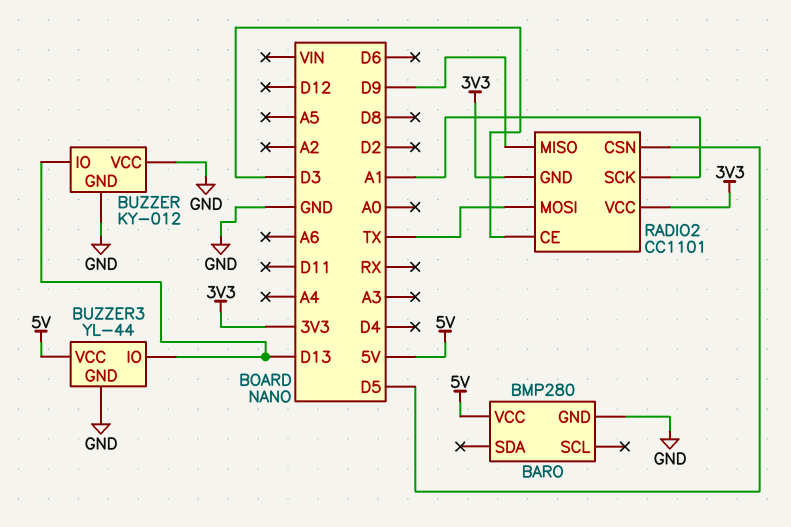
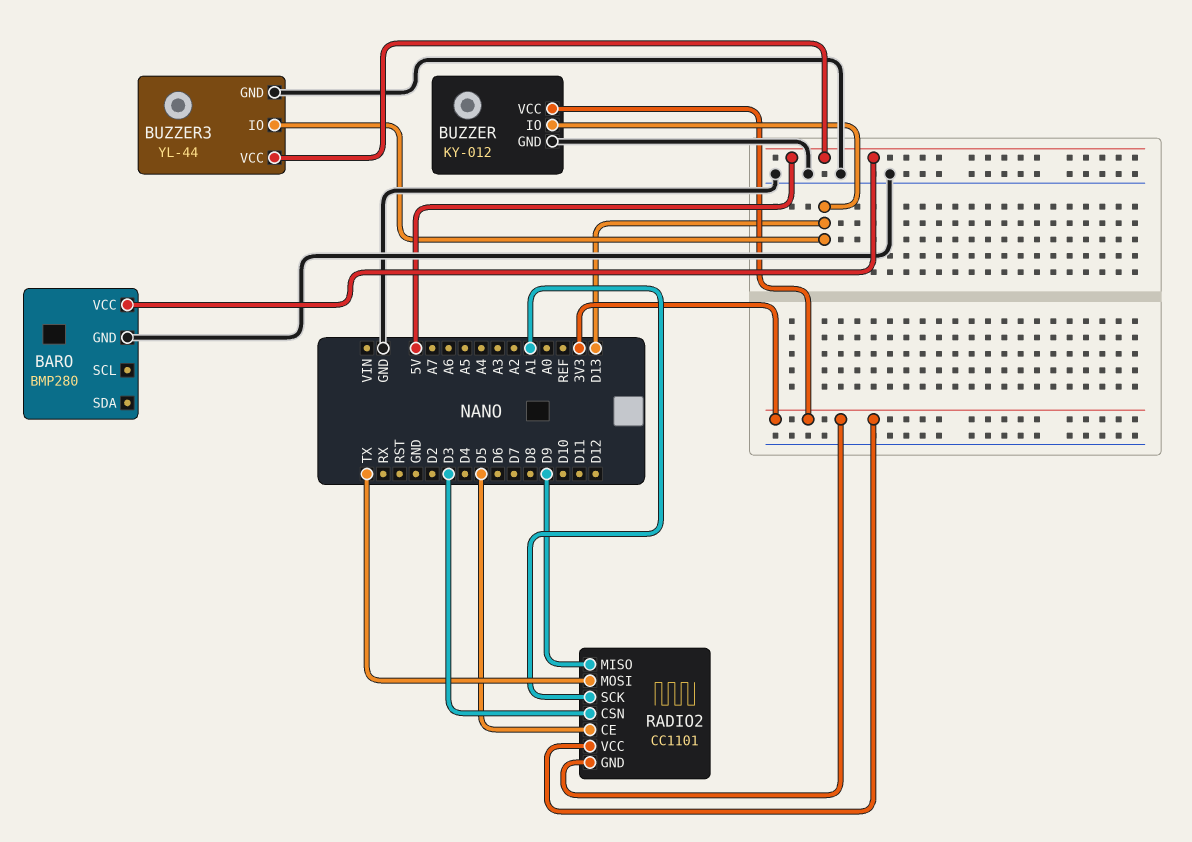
BUZZER pin VCC: GND -> 3V3
RADIO2 pin CE: D3 -> D5
RADIO2 pin CSN: D5 -> D3

